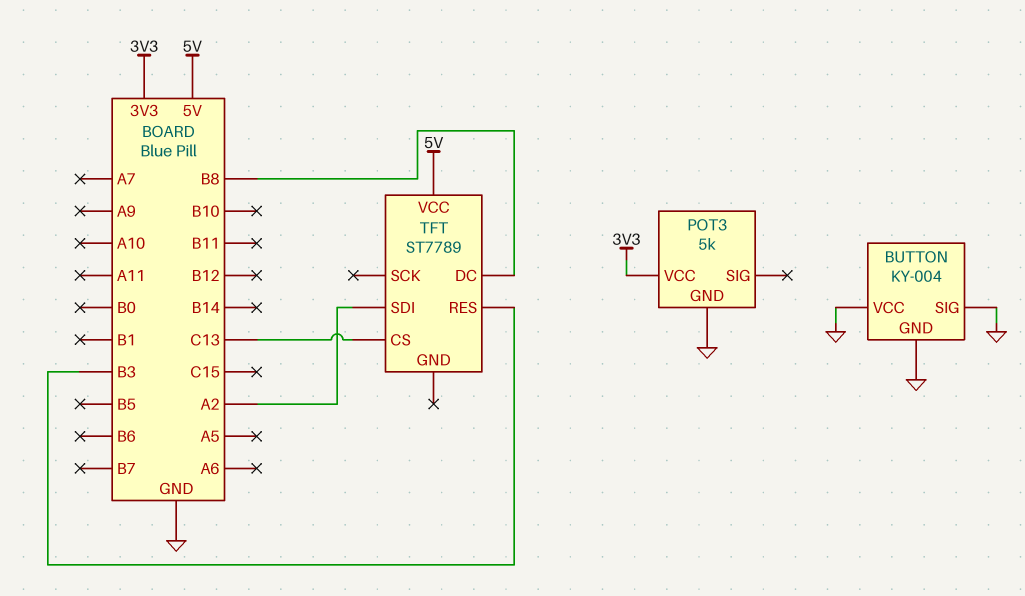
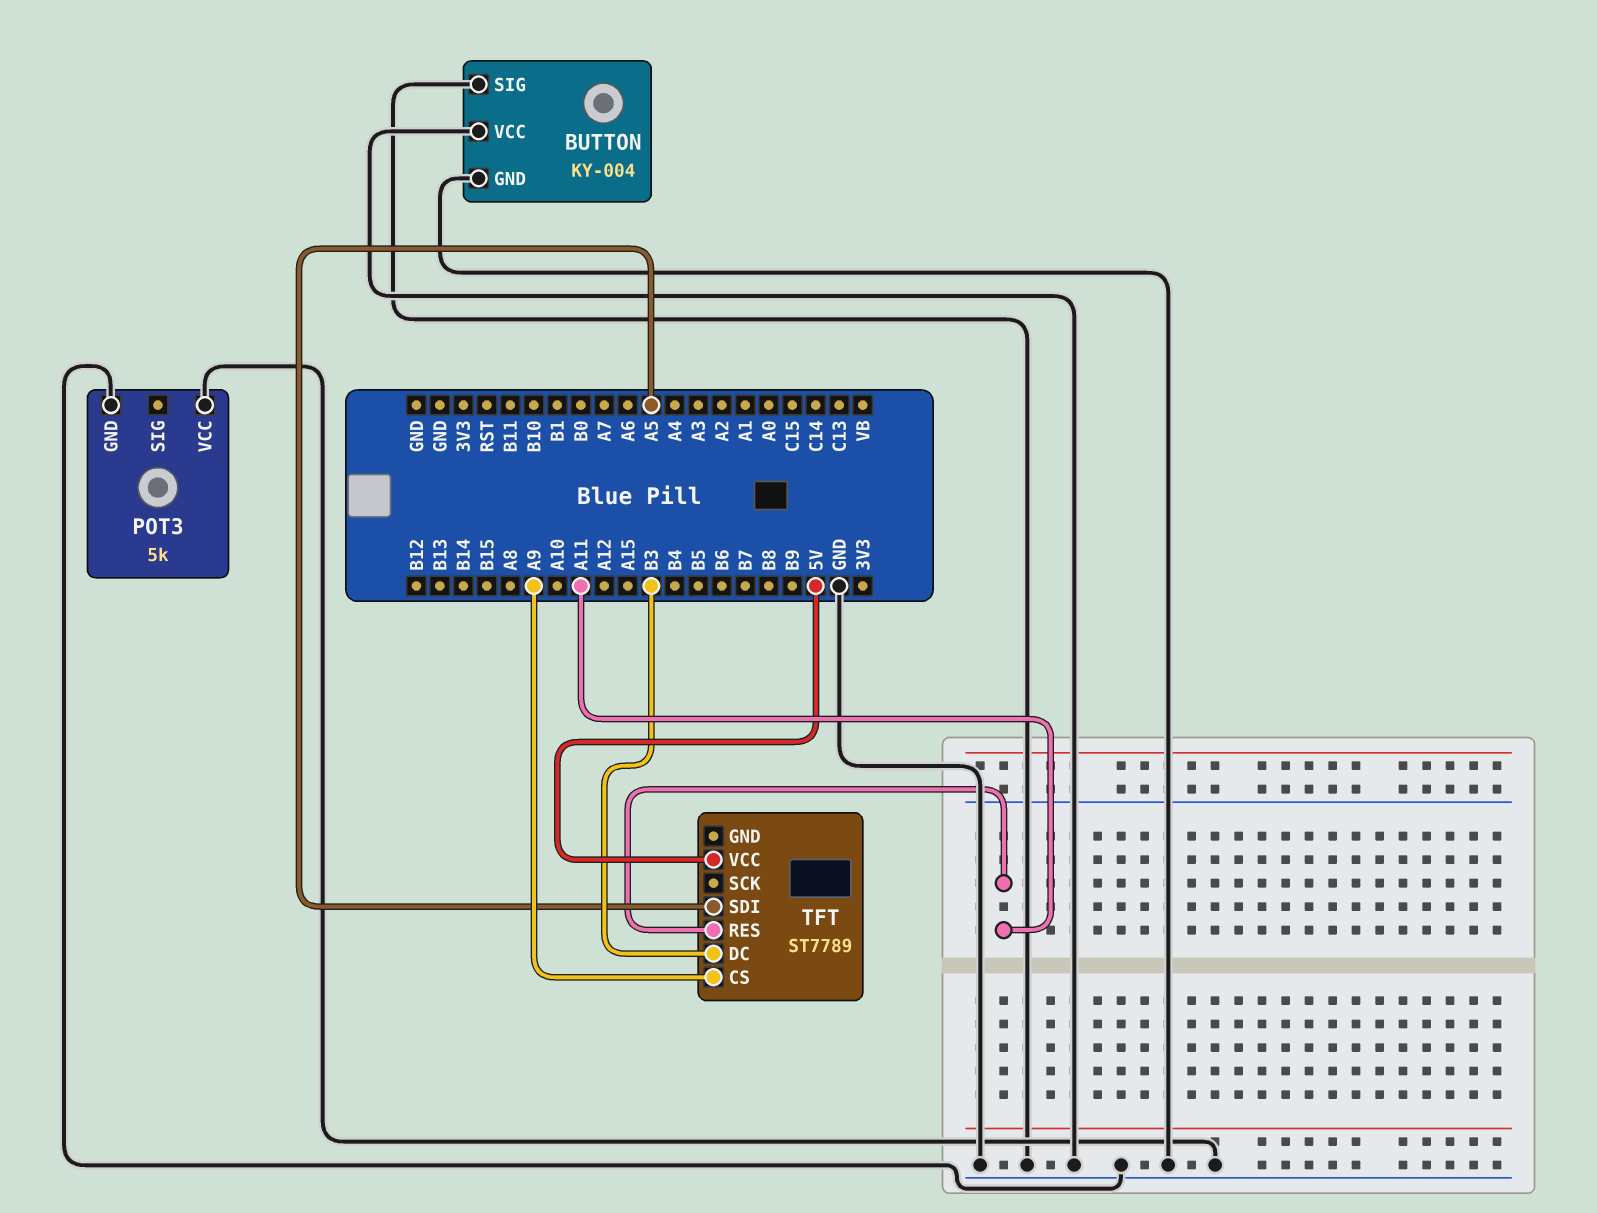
POT3 pin VCC: 3V3 -> GND
TFT pin CS: C13 -> A9
TFT pin DC: B8 -> B3
TFT pin RES: B3 -> A11
TFT pin SDI: A2 -> A5

